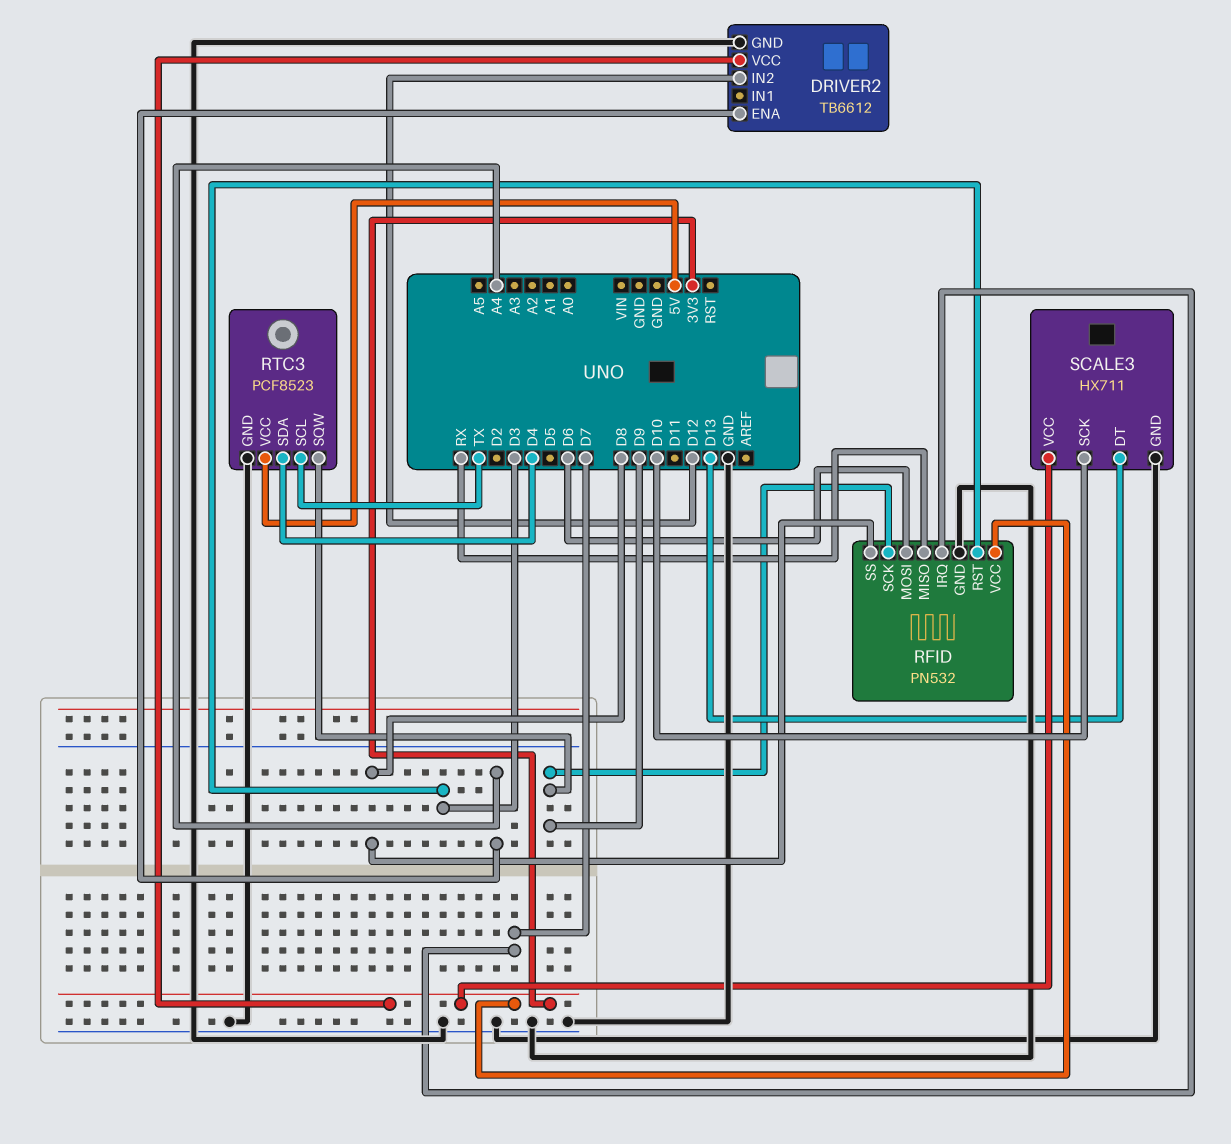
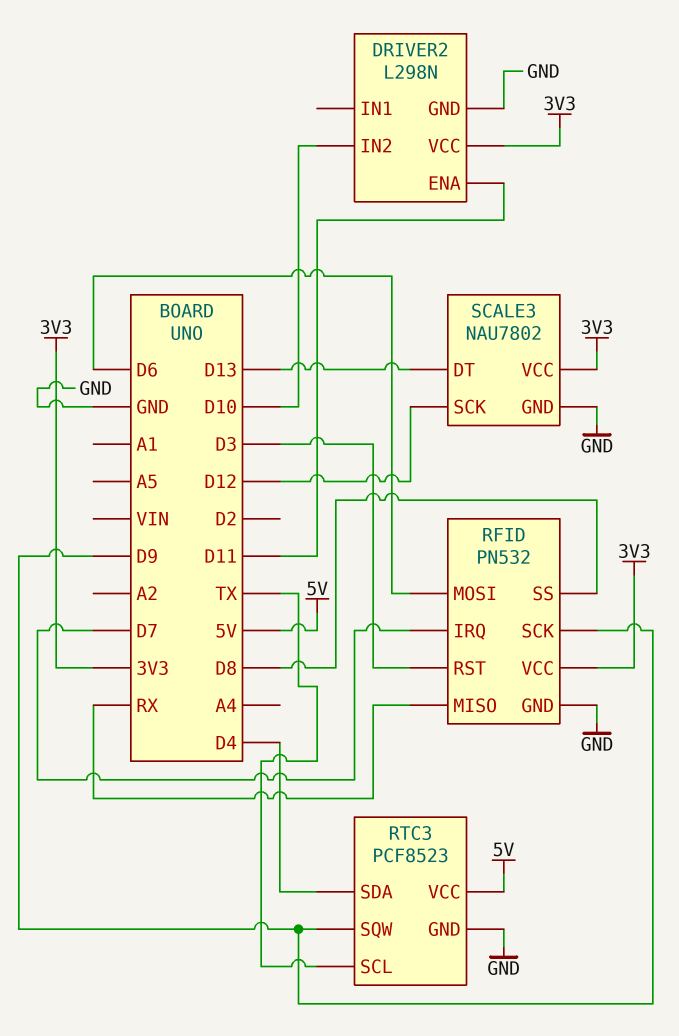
DRIVER2: TB6612 -> L298N
DRIVER2 pin ENA: A4 -> D11
DRIVER2 pin IN2: D12 -> D10
SCALE3: HX711 -> NAU7802
SCALE3 pin SCK: D10 -> D12

